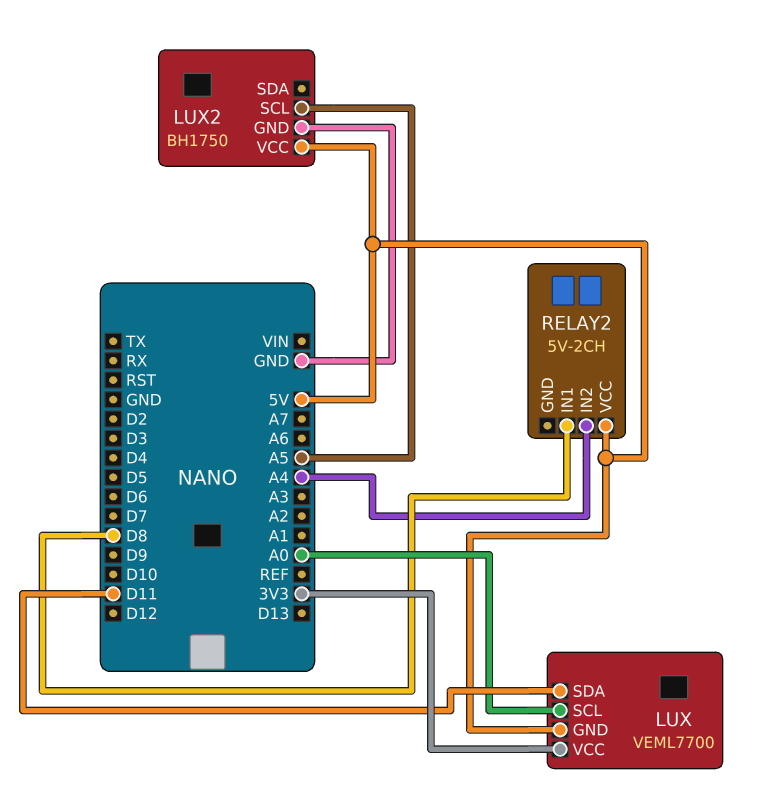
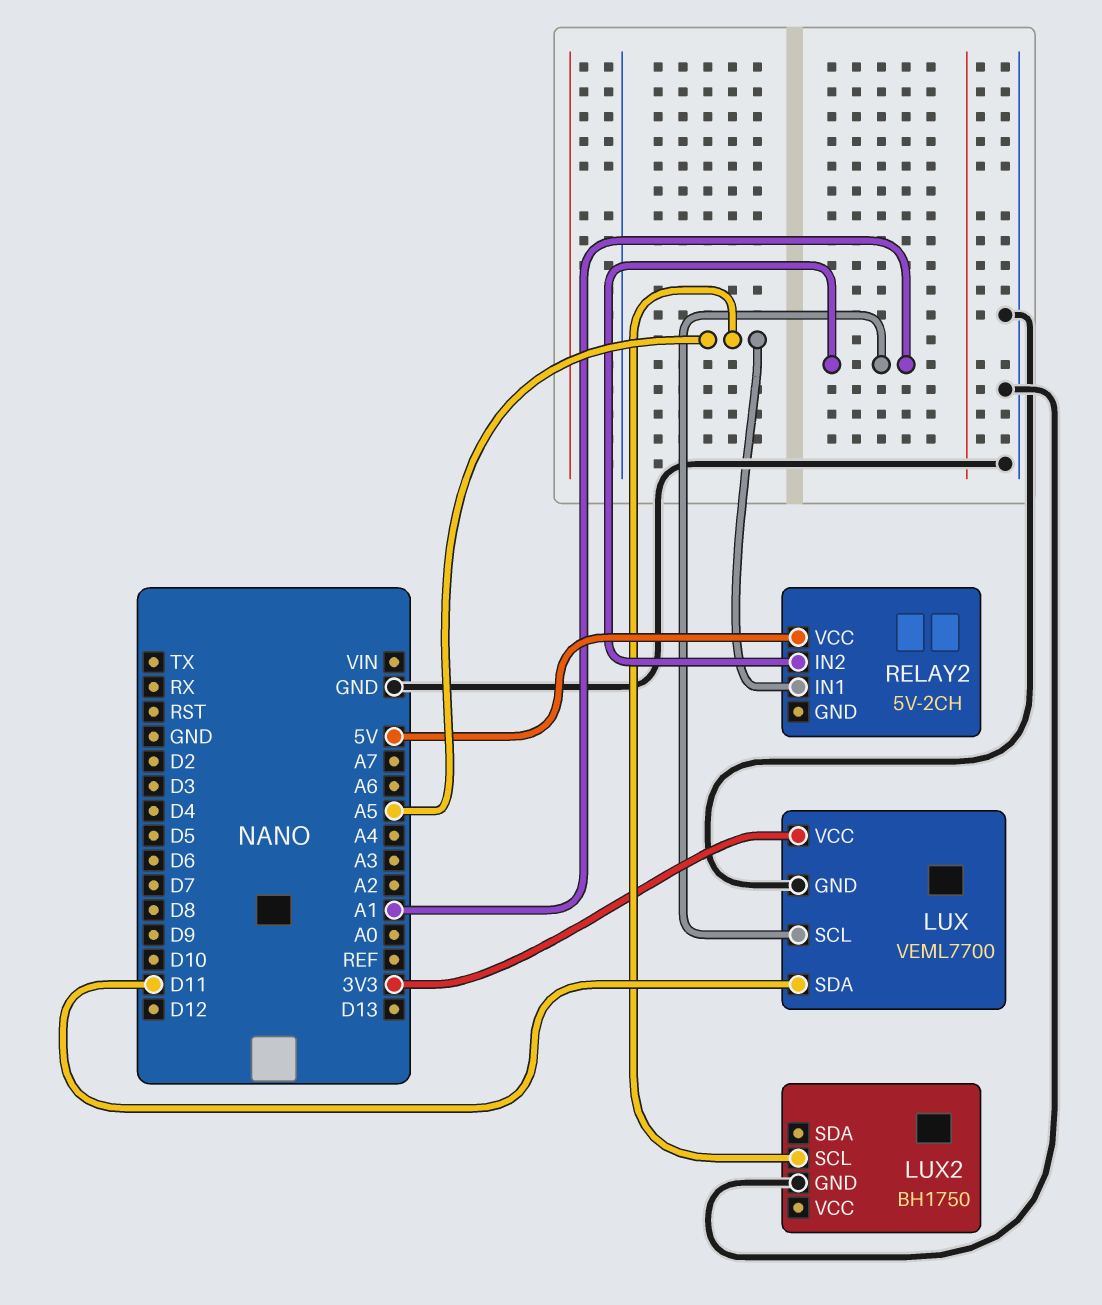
LUX pin GND: 5V -> GND
LUX pin SCL: A0 -> A1
LUX2 pin VCC: 5V -> none
RELAY2 pin IN1: D8 -> A5
RELAY2 pin IN2: A4 -> A1

